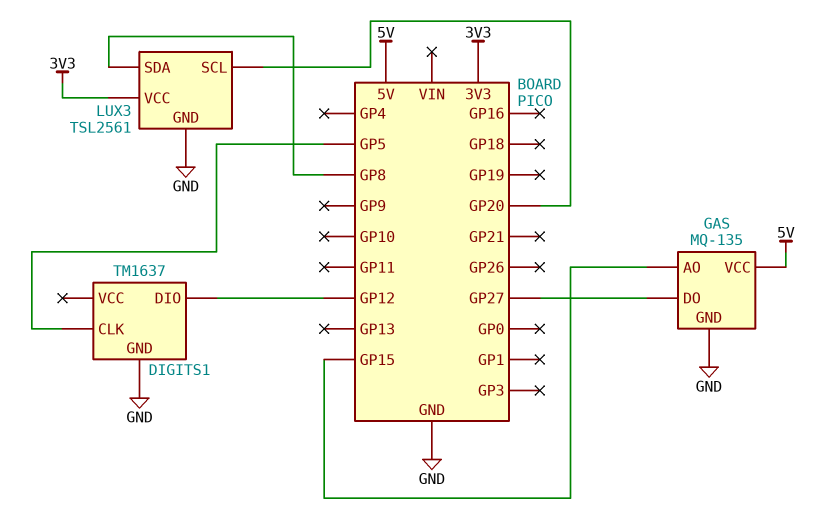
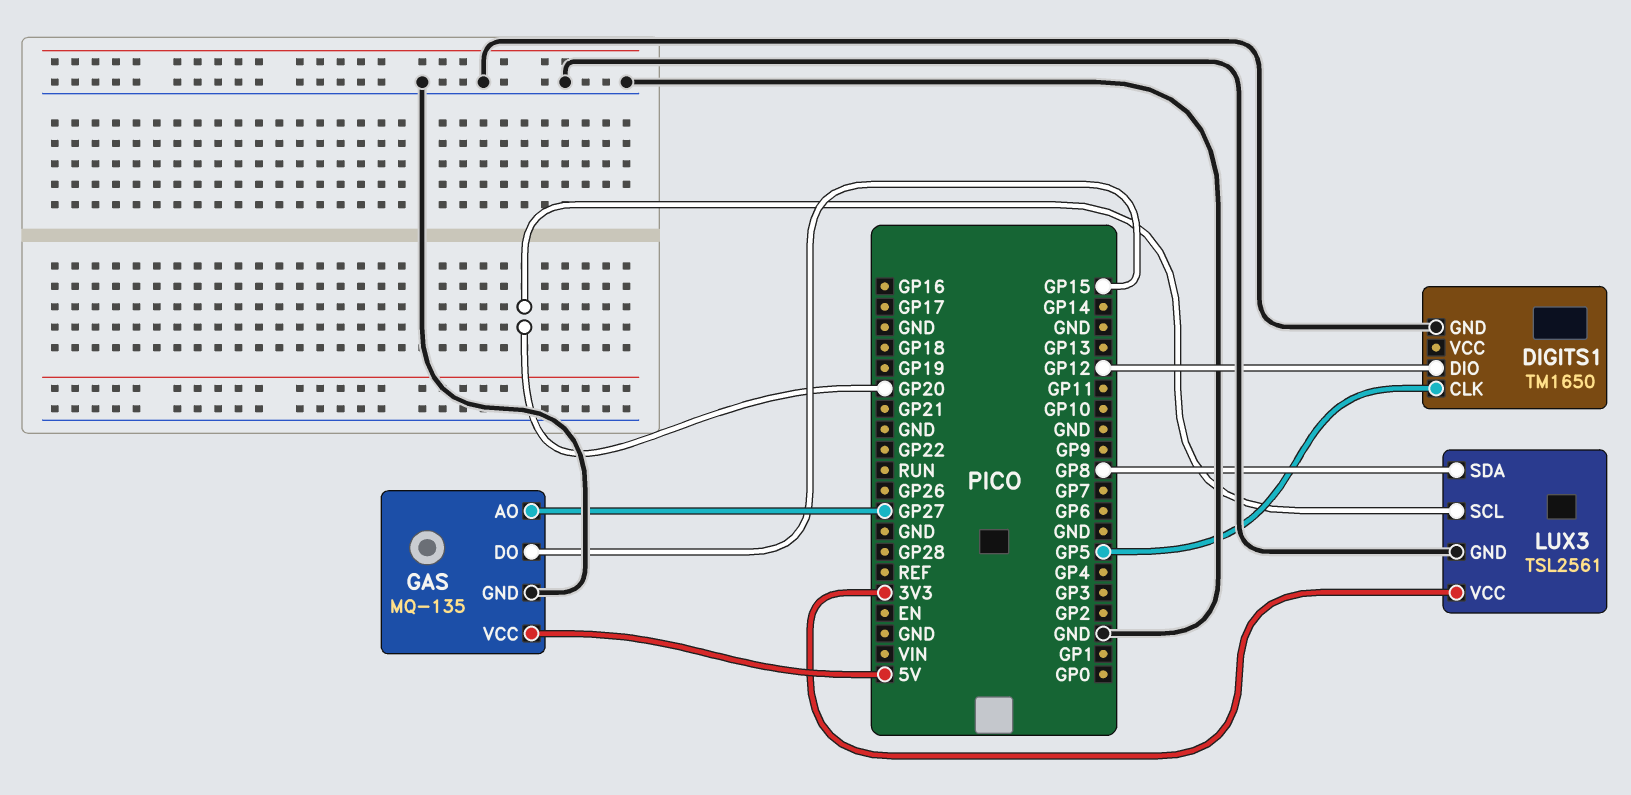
DIGITS1: TM1637 -> TM1650
GAS pin AO: GP15 -> GP27
GAS pin DO: GP27 -> GP15

